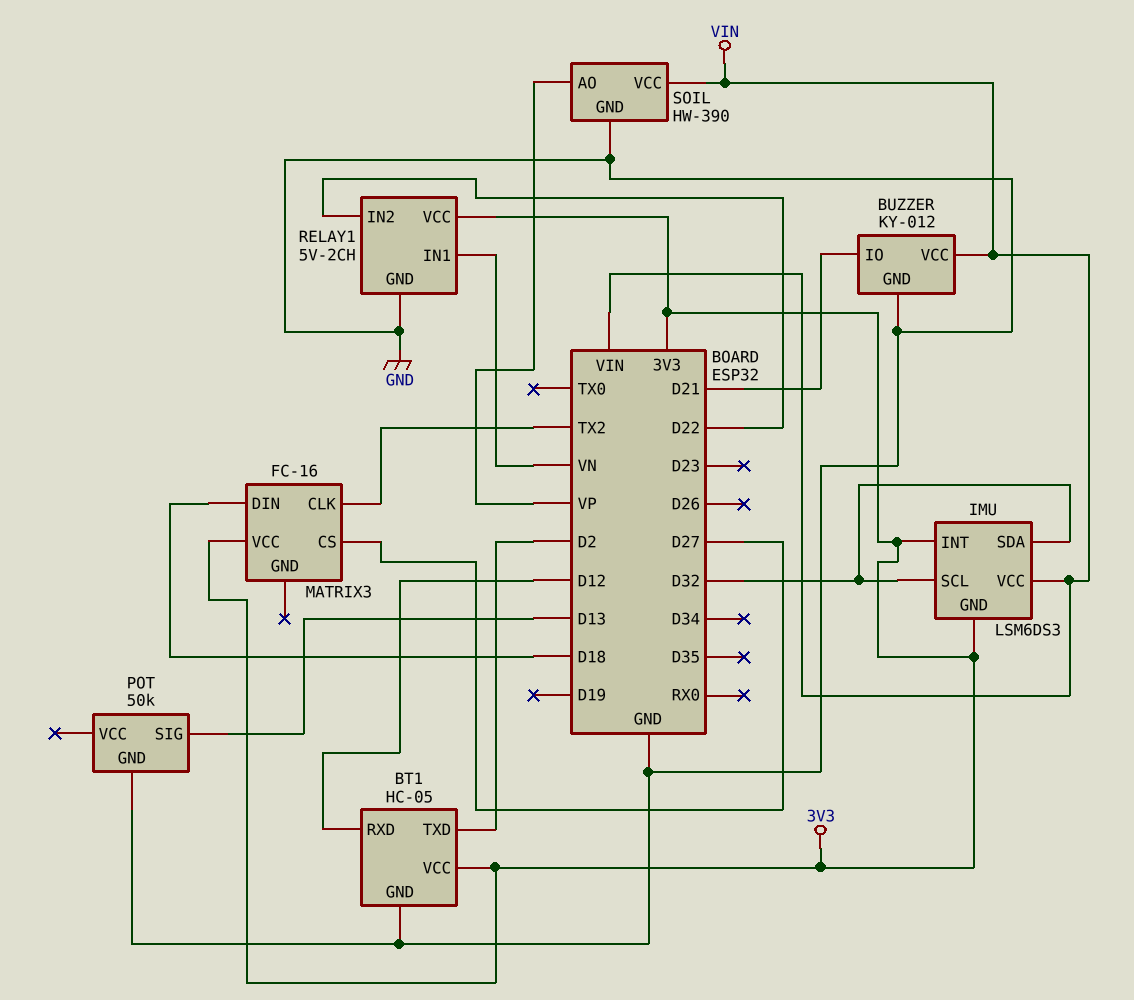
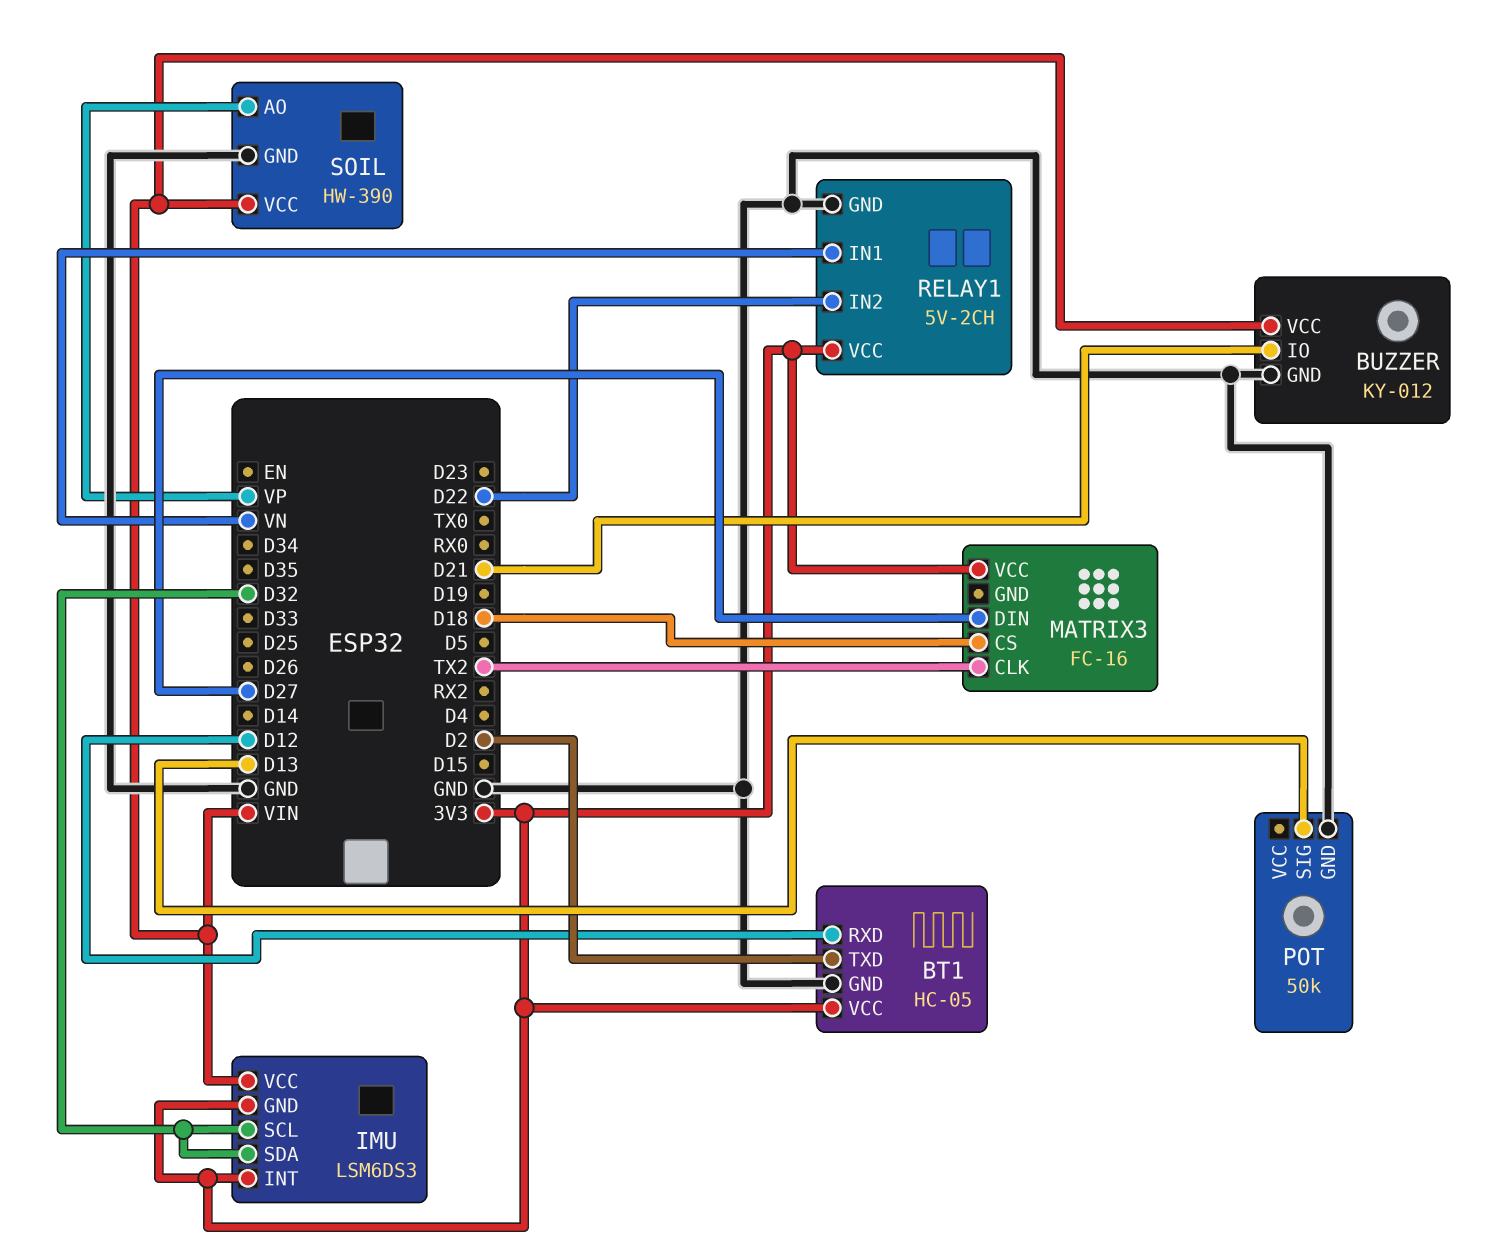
MATRIX3 pin CS: D27 -> D18
MATRIX3 pin DIN: D18 -> D27

